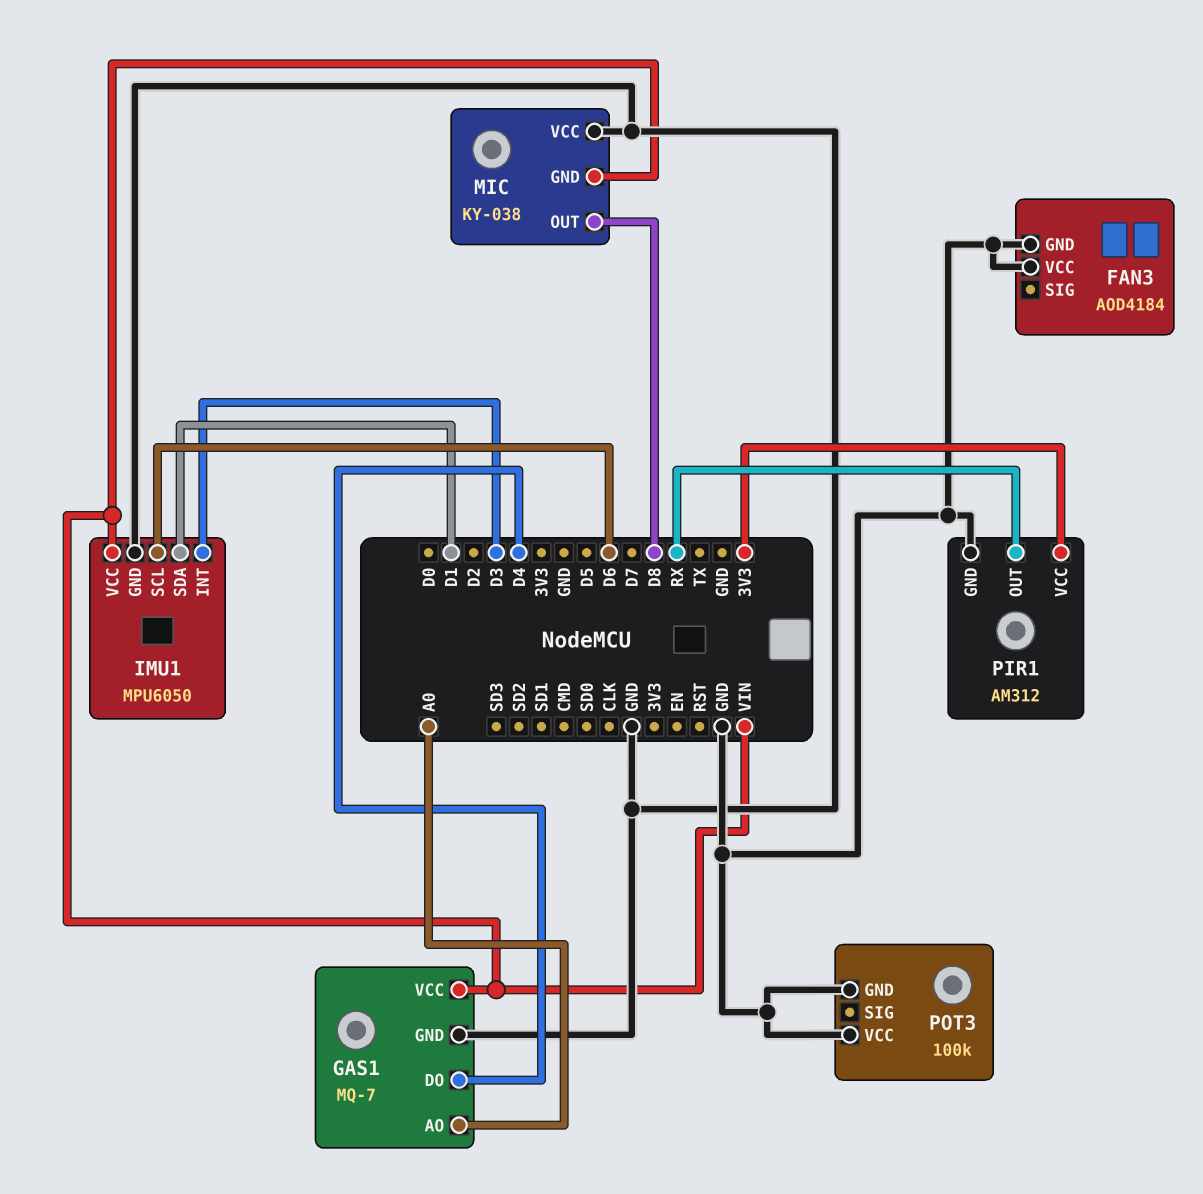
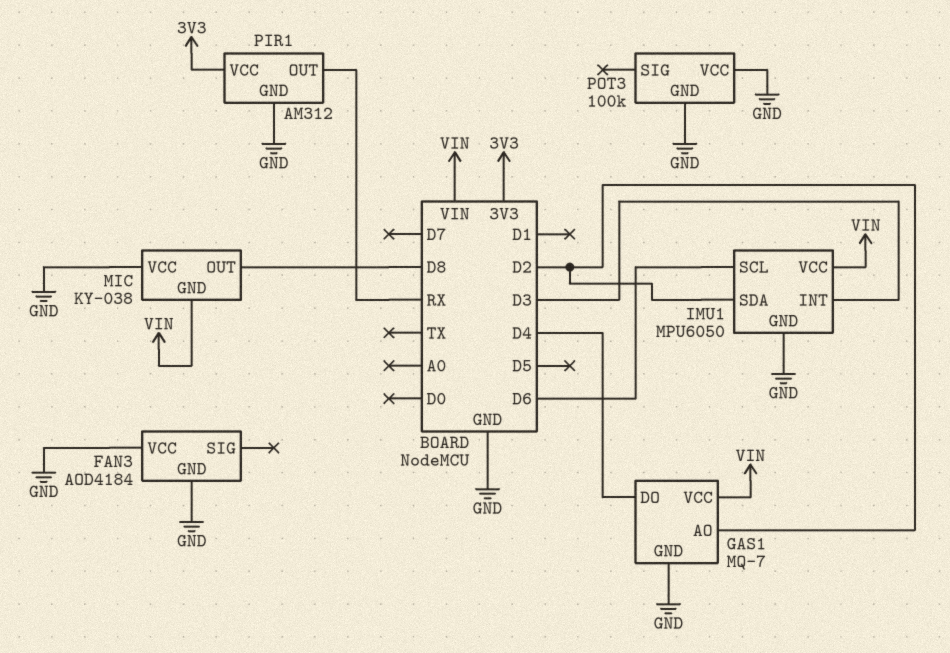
GAS1 pin AO: A0 -> D2
IMU1 pin SDA: D1 -> D2

